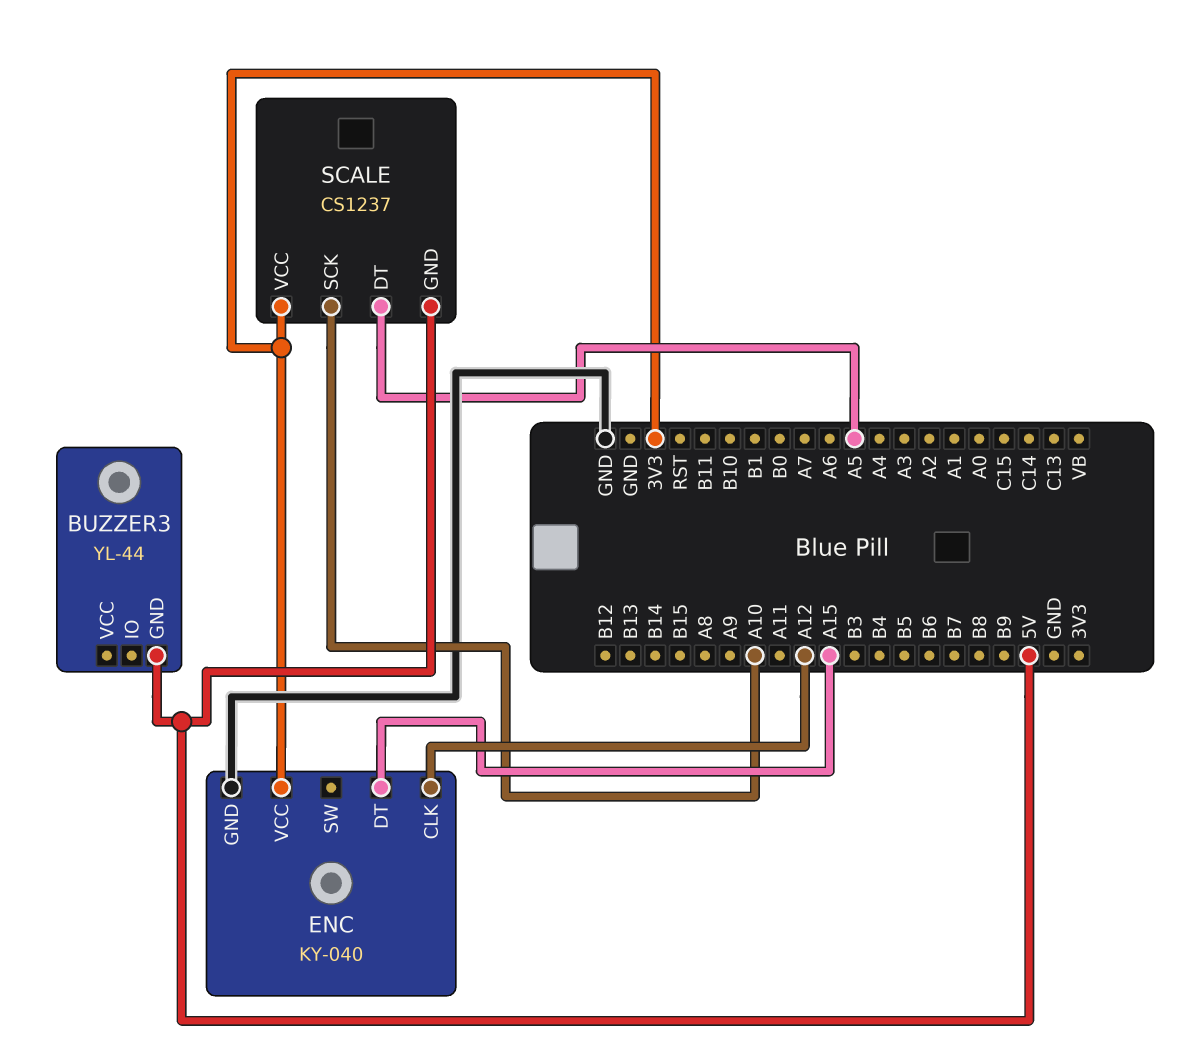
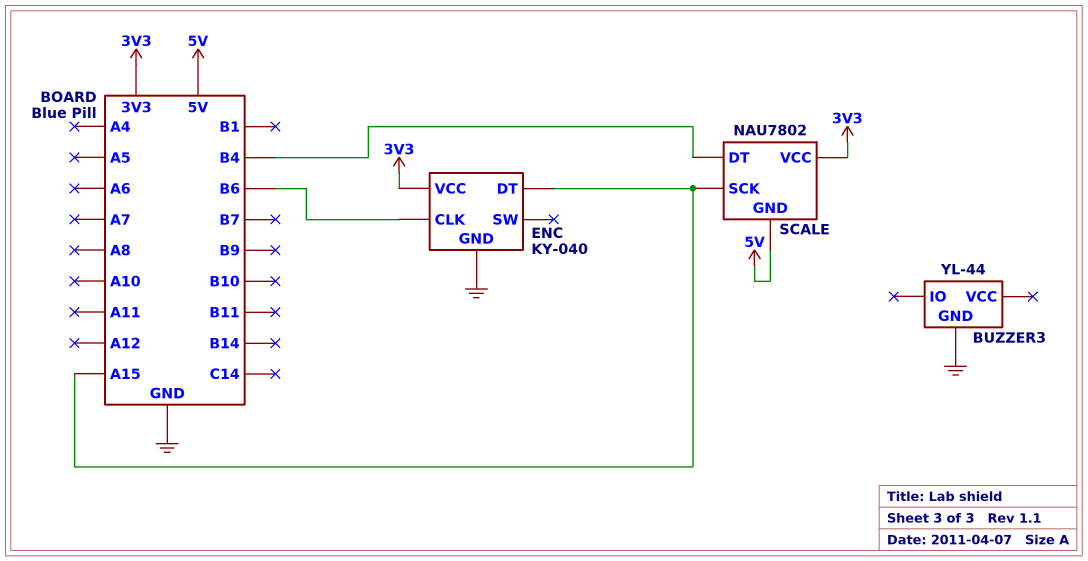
BUZZER3 pin GND: 5V -> GND
ENC pin CLK: A12 -> B6
SCALE: CS1237 -> NAU7802
SCALE pin DT: A5 -> B4
SCALE pin SCK: A10 -> A15

